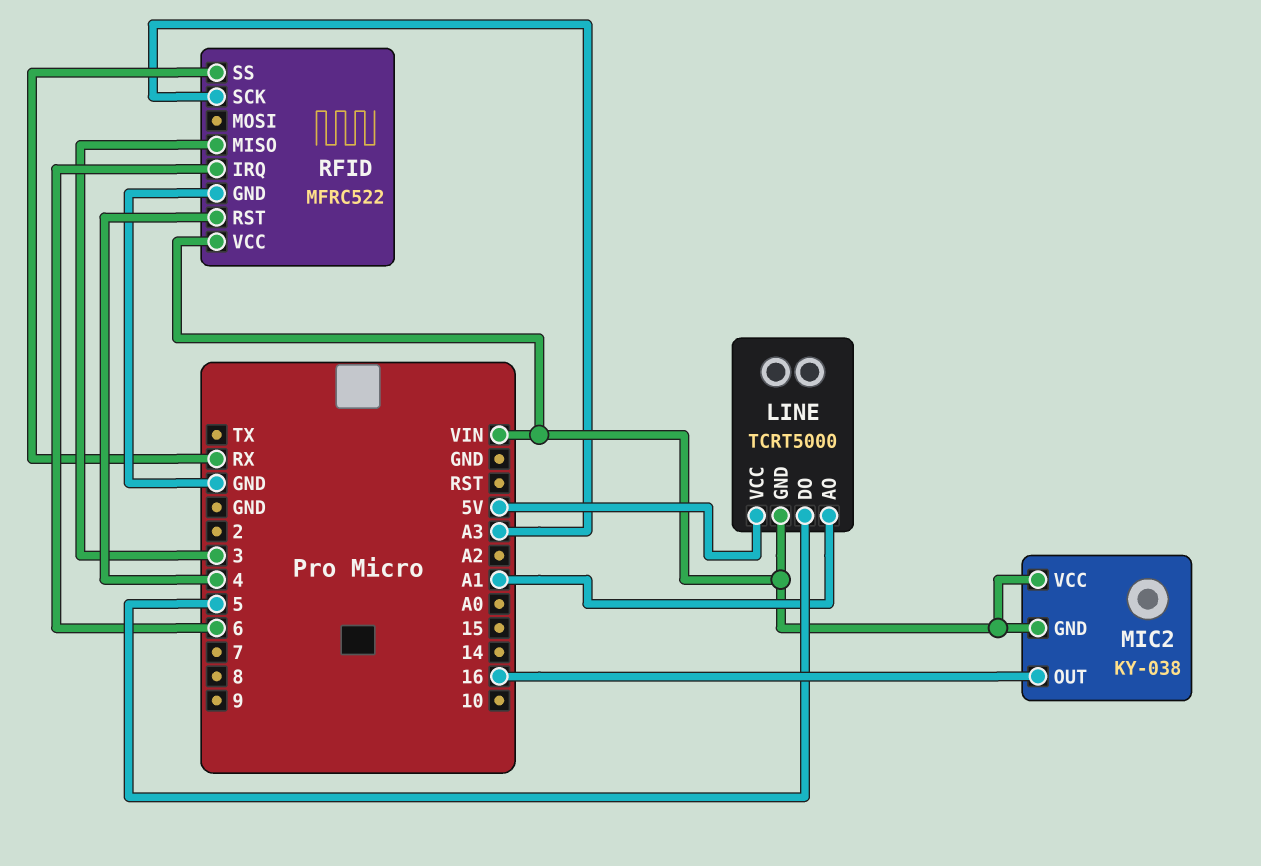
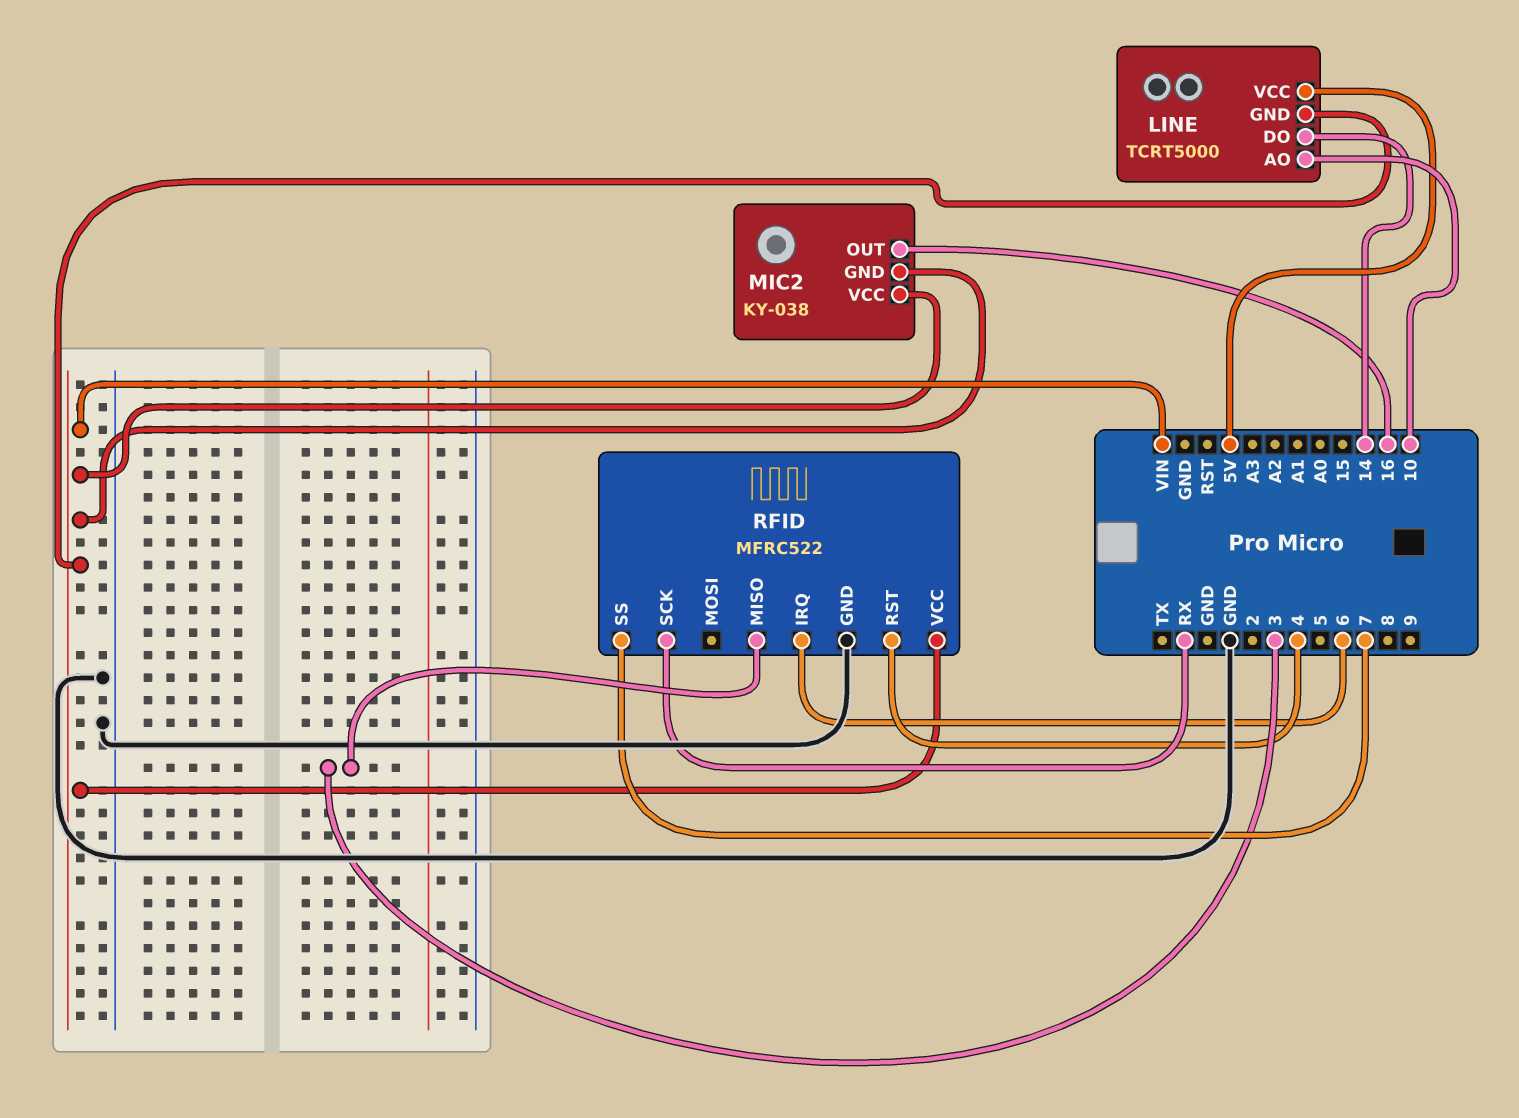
LINE pin AO: A1 -> 10
LINE pin DO: 5 -> 14
RFID pin SCK: A3 -> RX
RFID pin SS: RX -> 7

